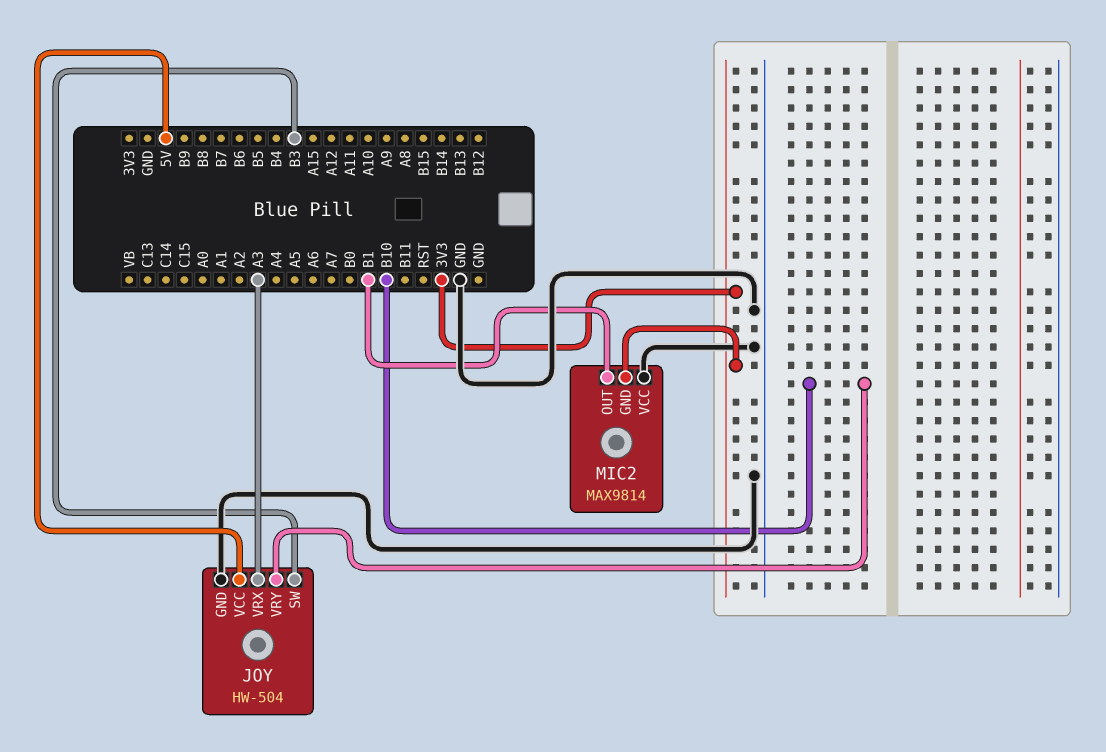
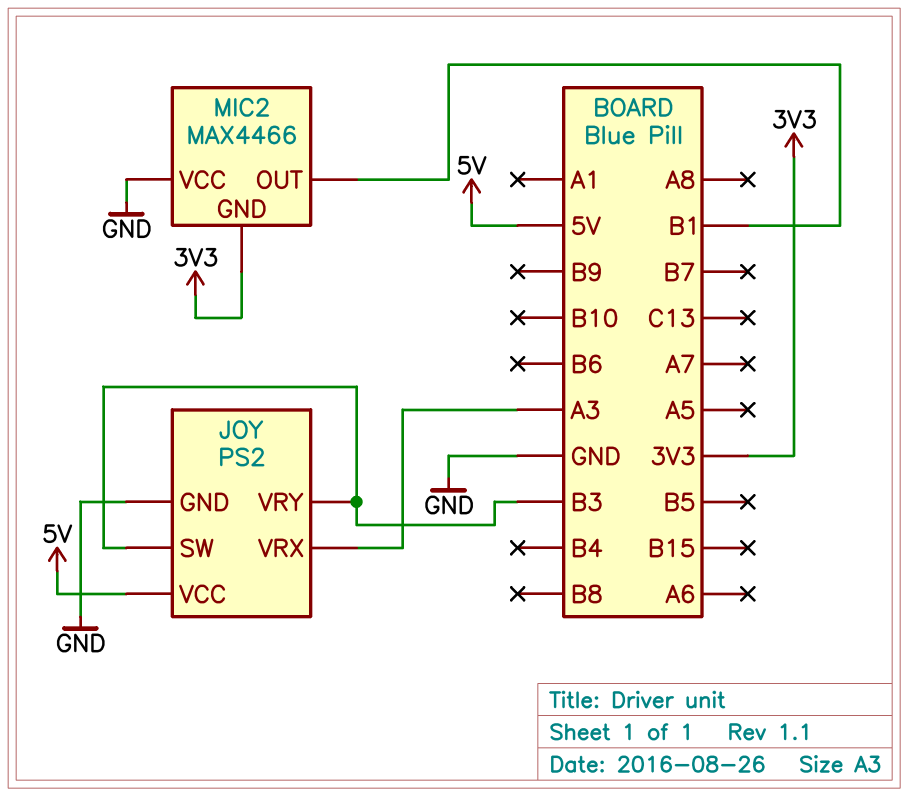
JOY: HW-504 -> PS2
JOY pin VRY: B10 -> B3
MIC2: MAX9814 -> MAX4466

